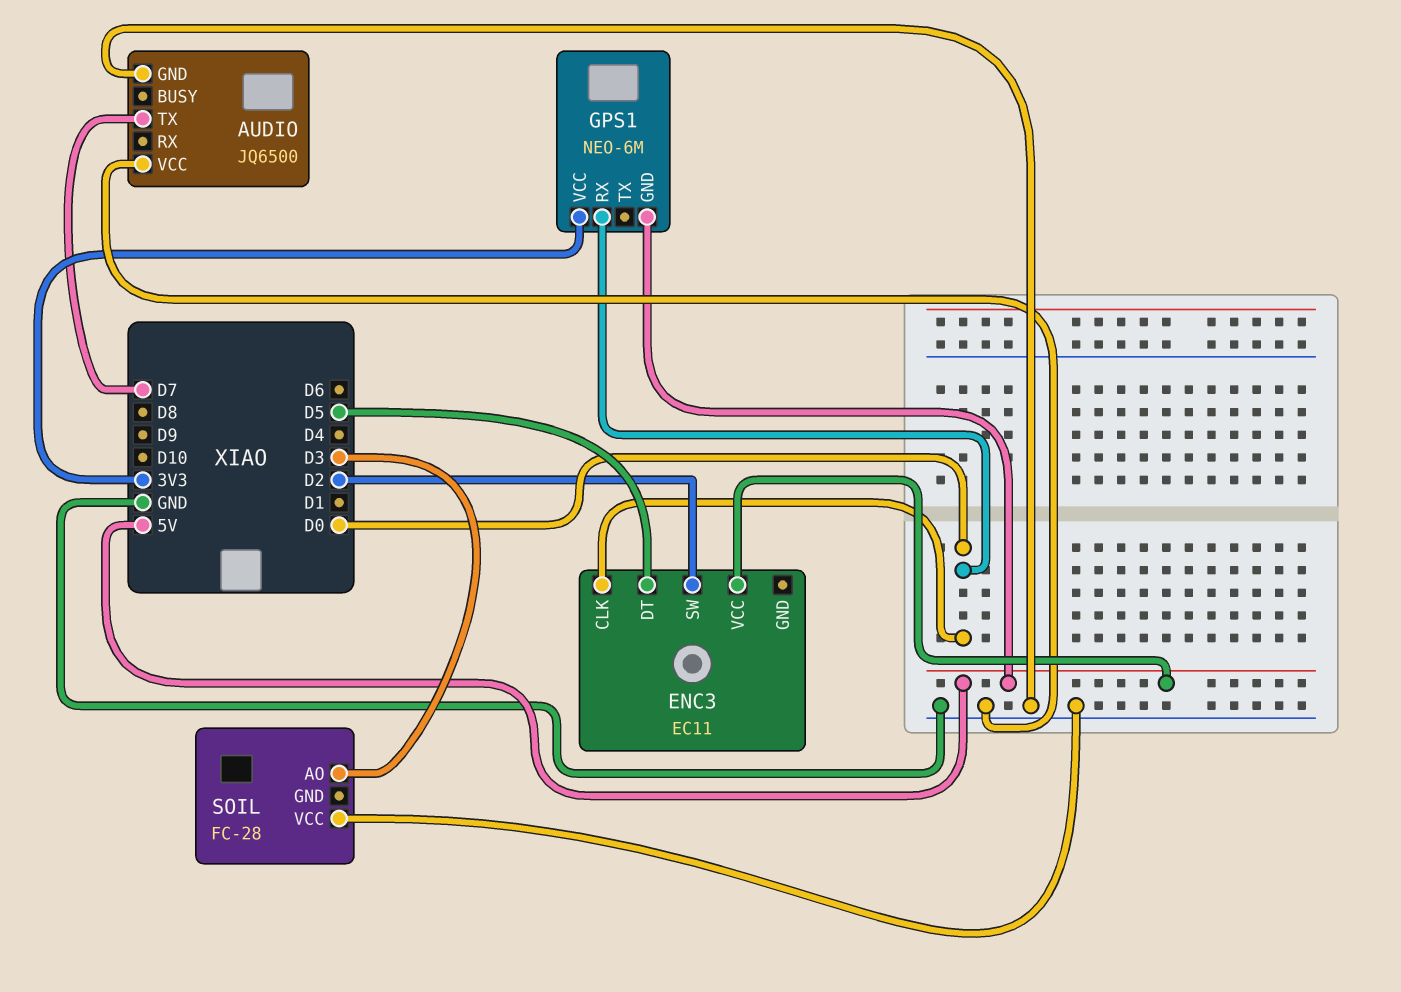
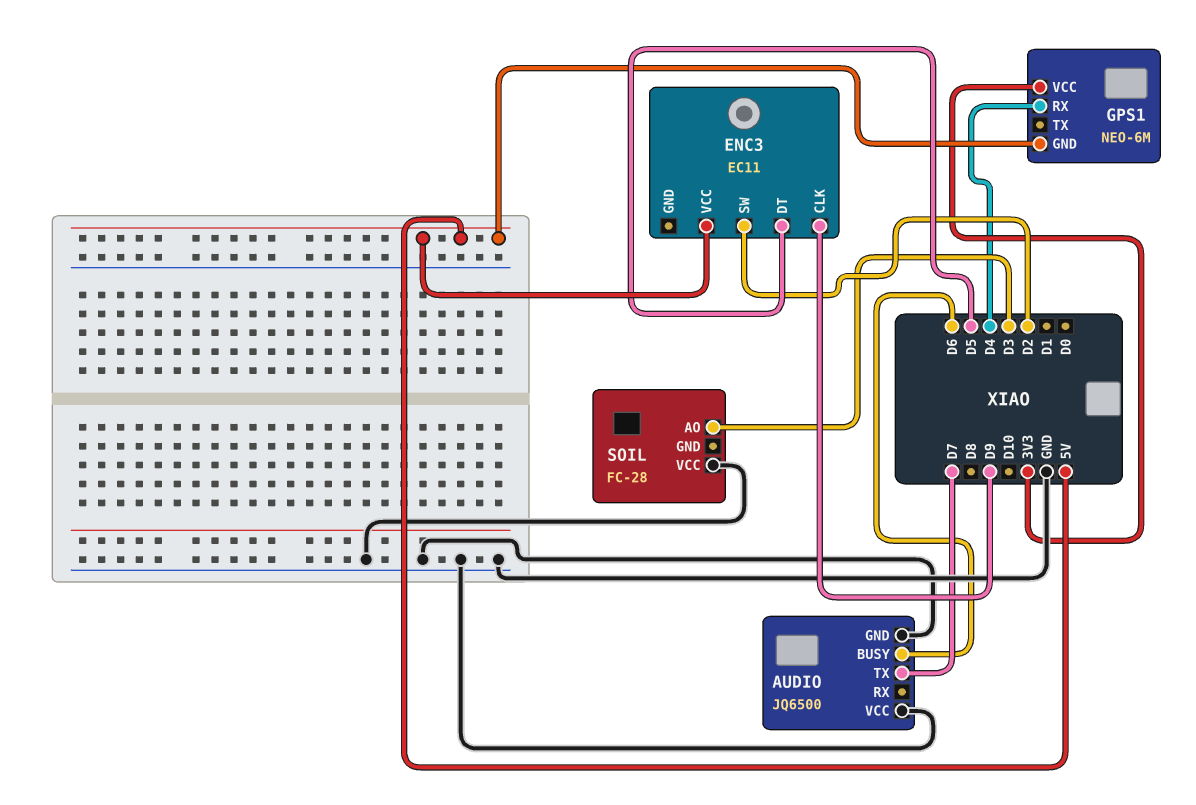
AUDIO pin BUSY: none -> D6
ENC3 pin CLK: D0 -> D9
GPS1 pin RX: D0 -> D4

